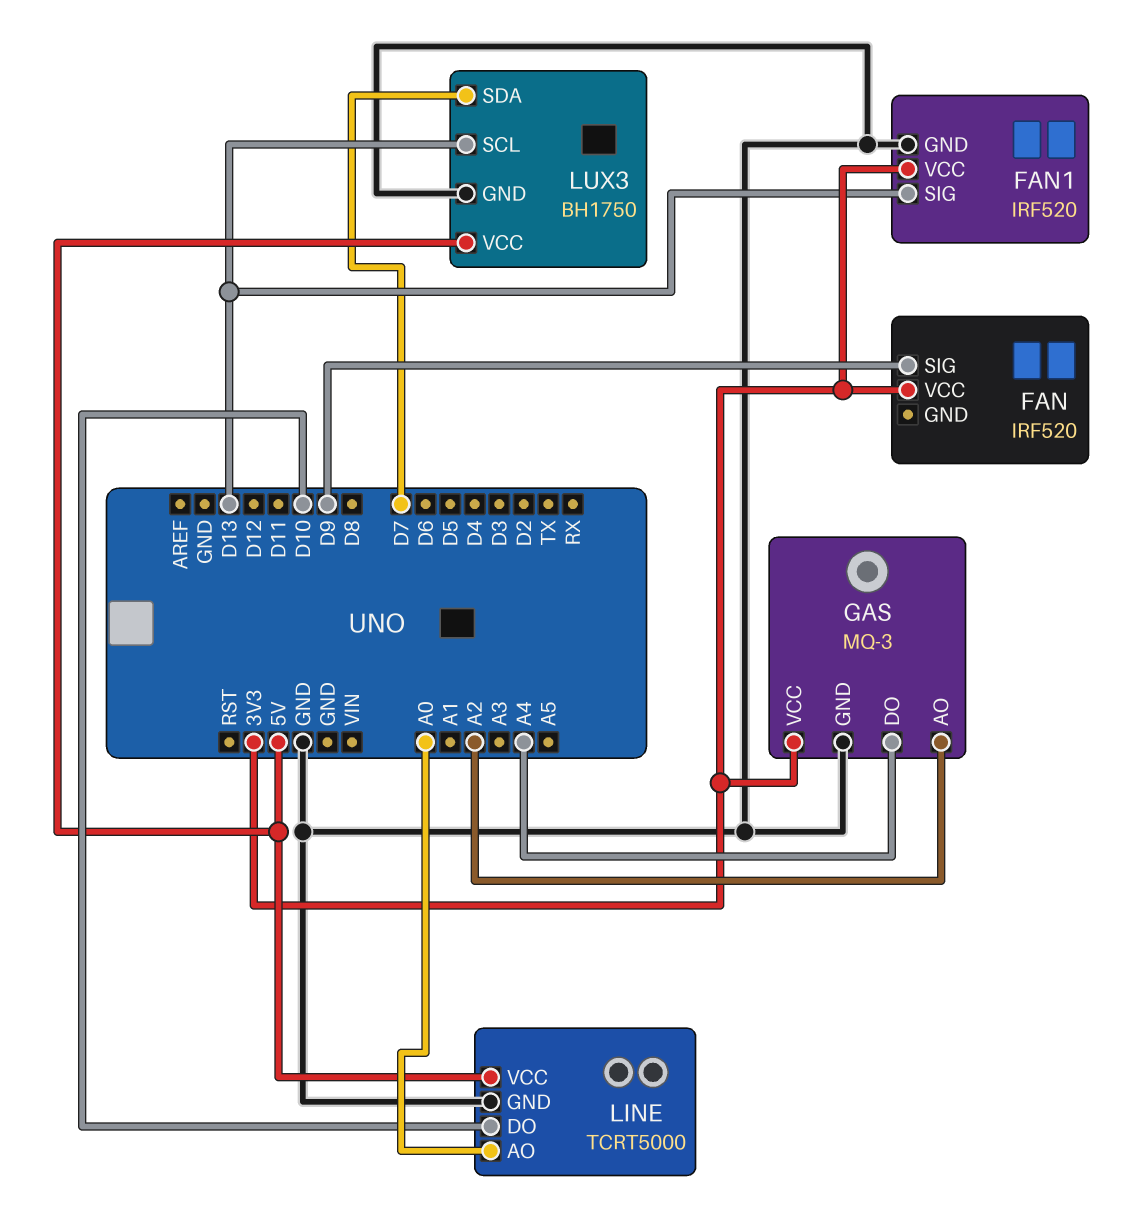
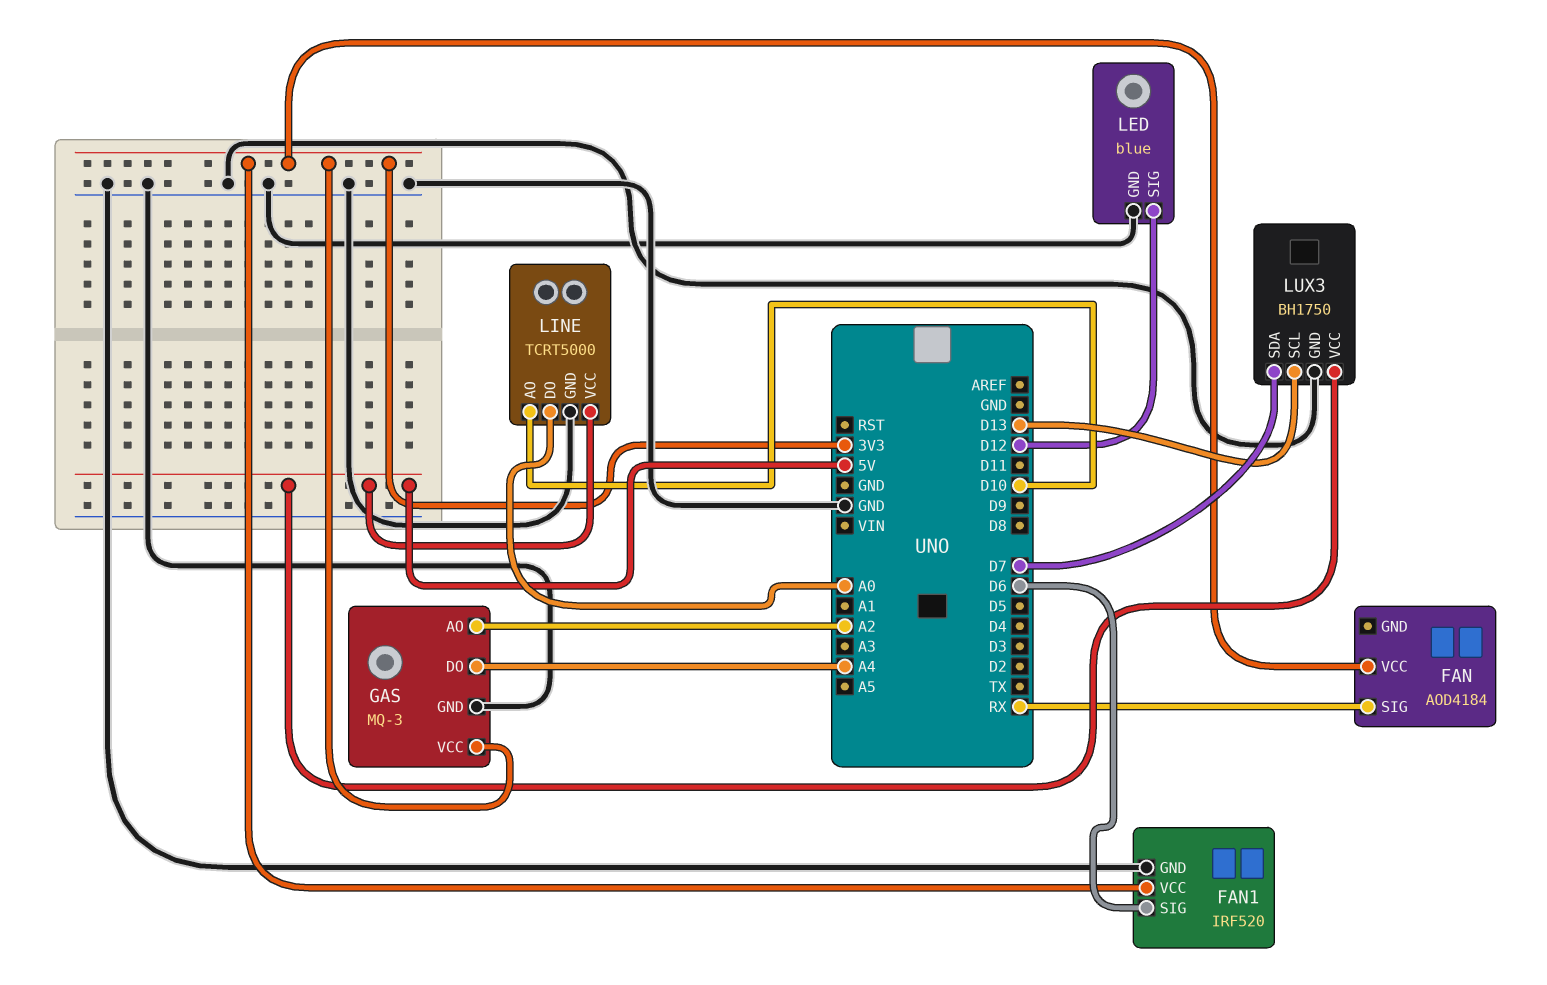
FAN: IRF520 -> AOD4184
FAN pin SIG: D9 -> RX
FAN1 pin SIG: D13 -> D6
LED: none -> blue
LED pin GND: none -> GND
LED pin SIG: none -> D12
LINE pin AO: A0 -> D10
LINE pin DO: D10 -> A0

